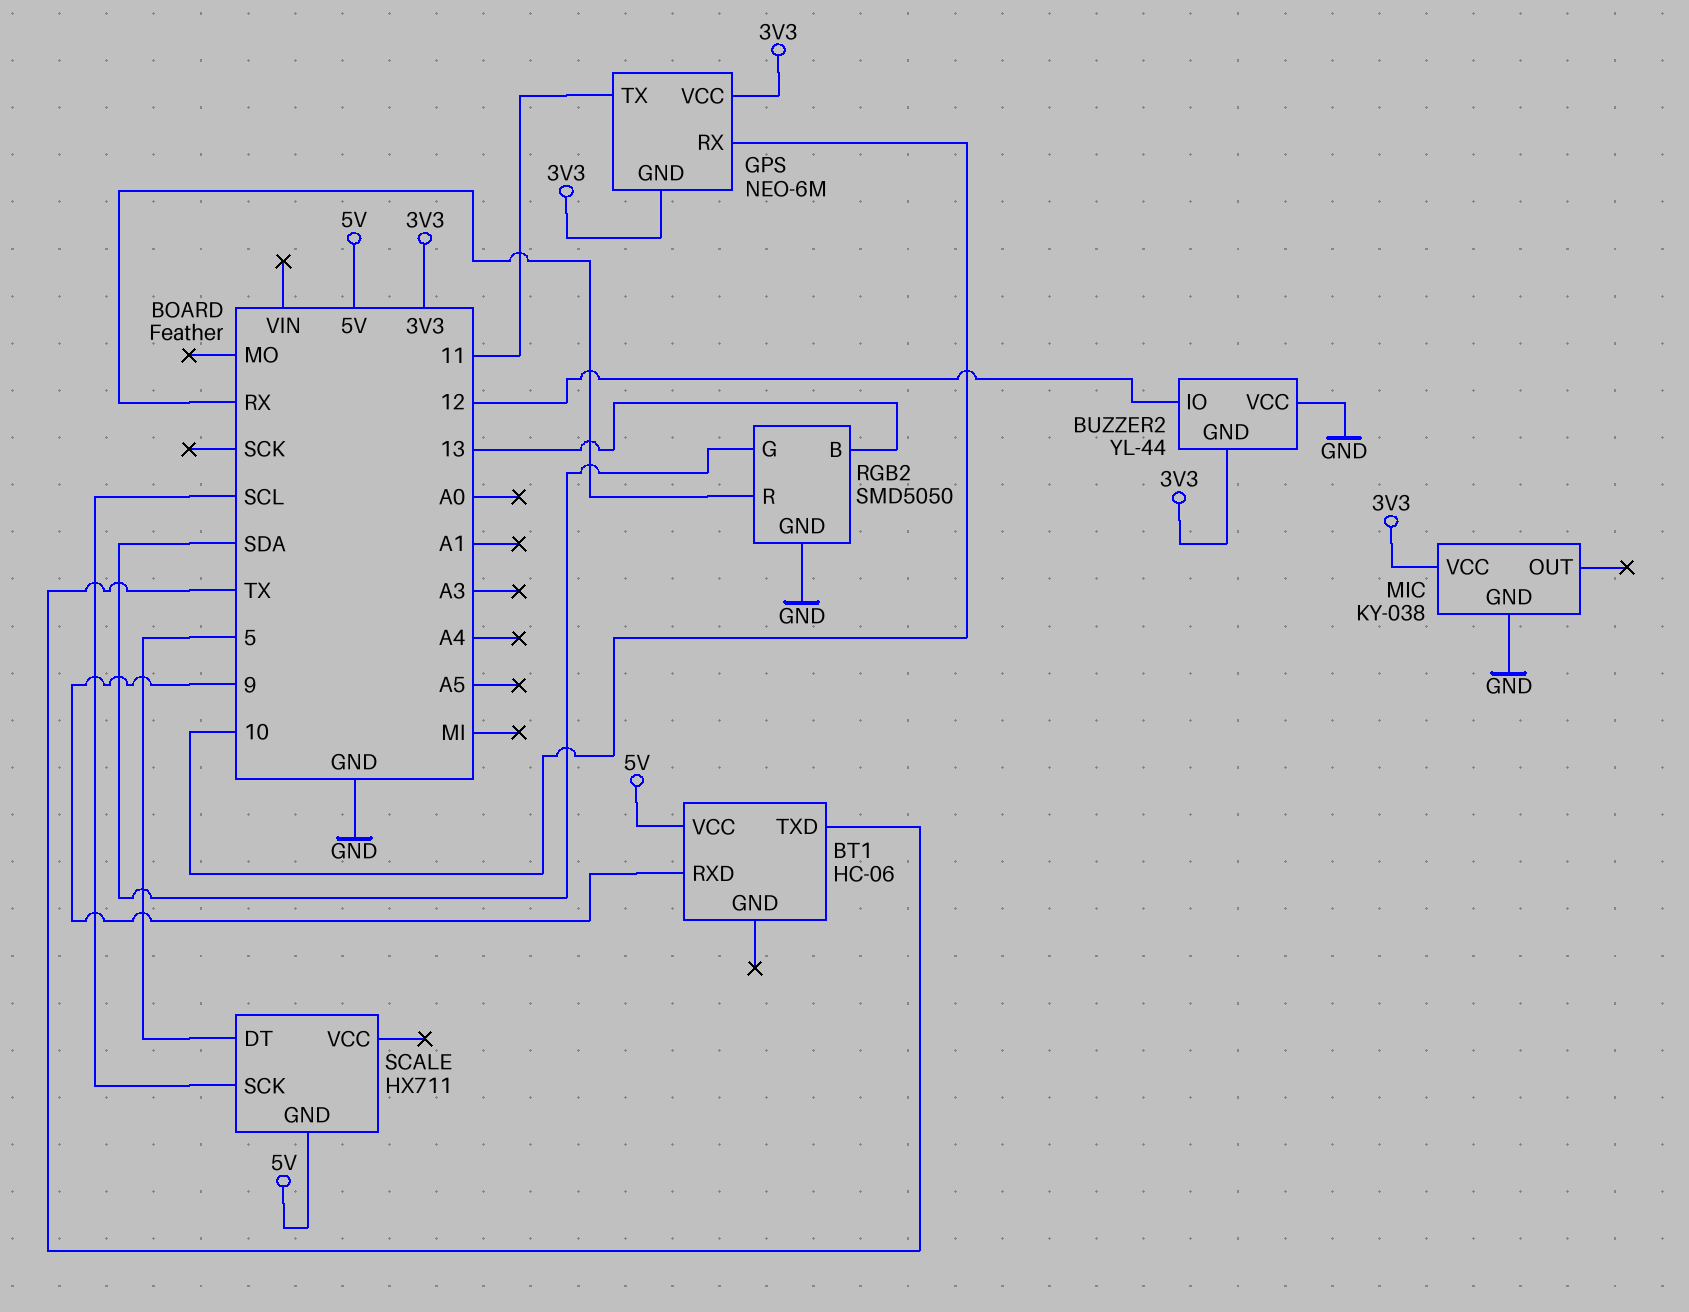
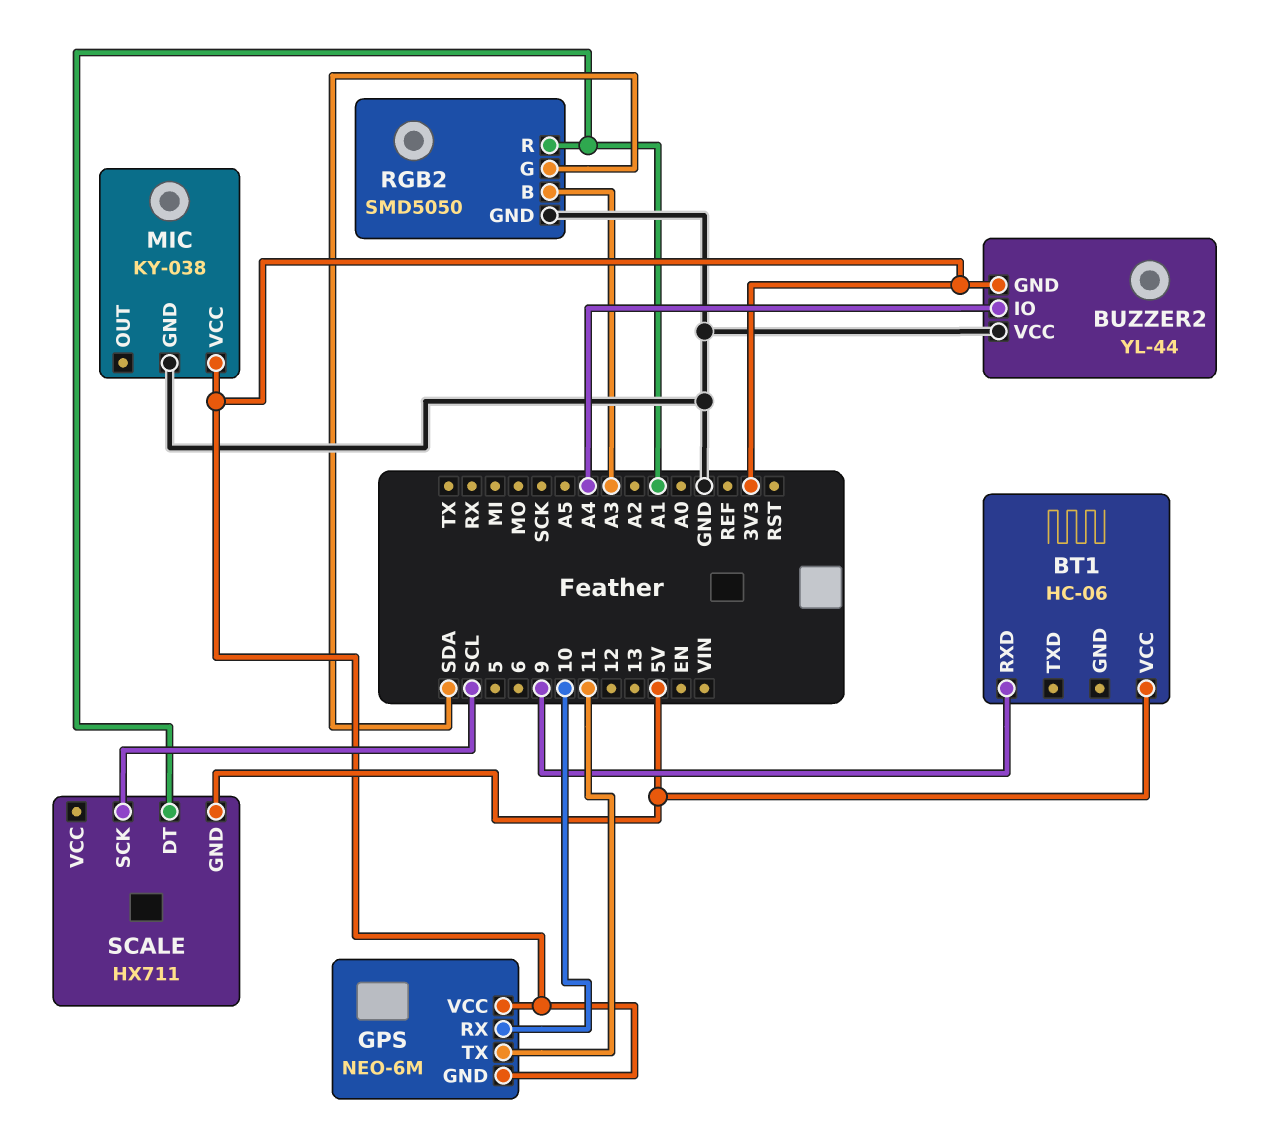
BT1 pin TXD: TX -> none
BUZZER2 pin IO: 12 -> A4
RGB2 pin B: 13 -> A3
RGB2 pin R: RX -> A1
SCALE pin DT: 5 -> A1

